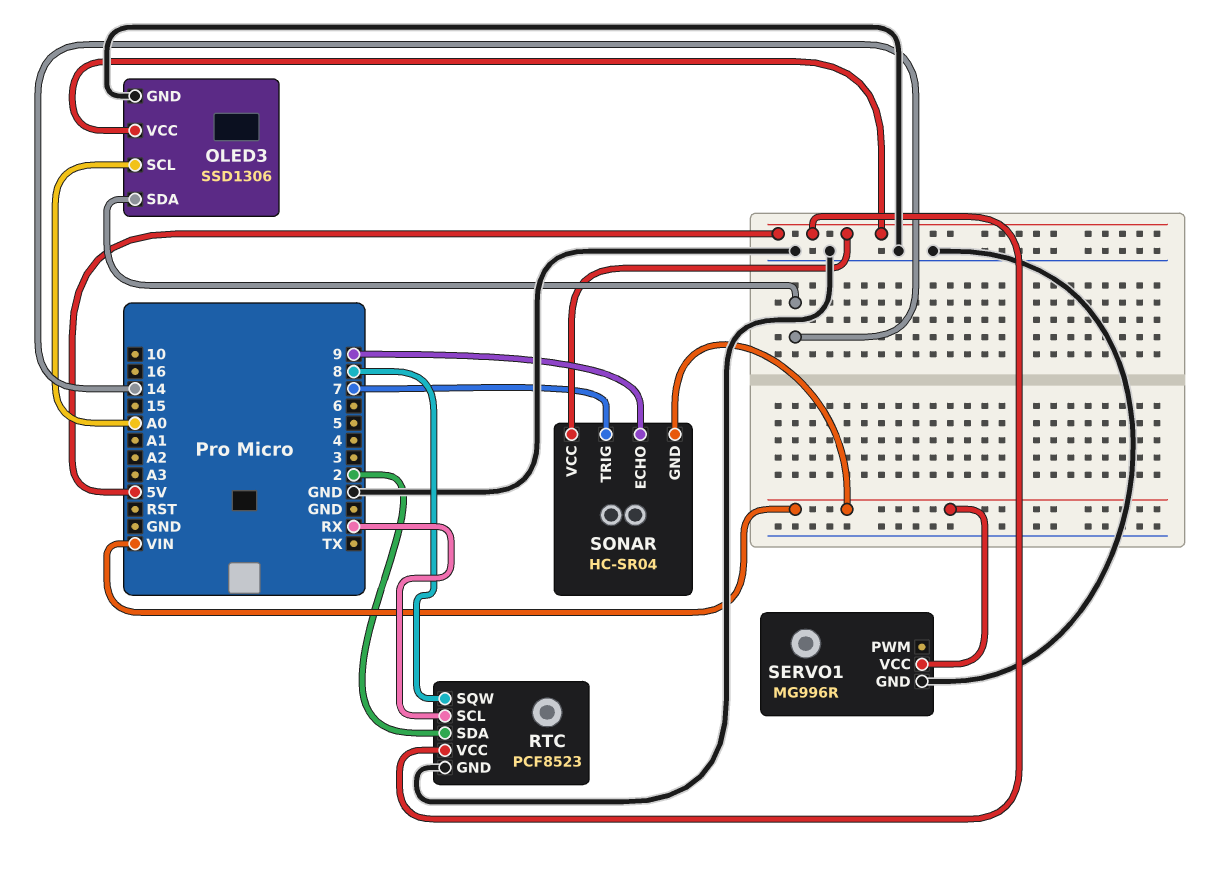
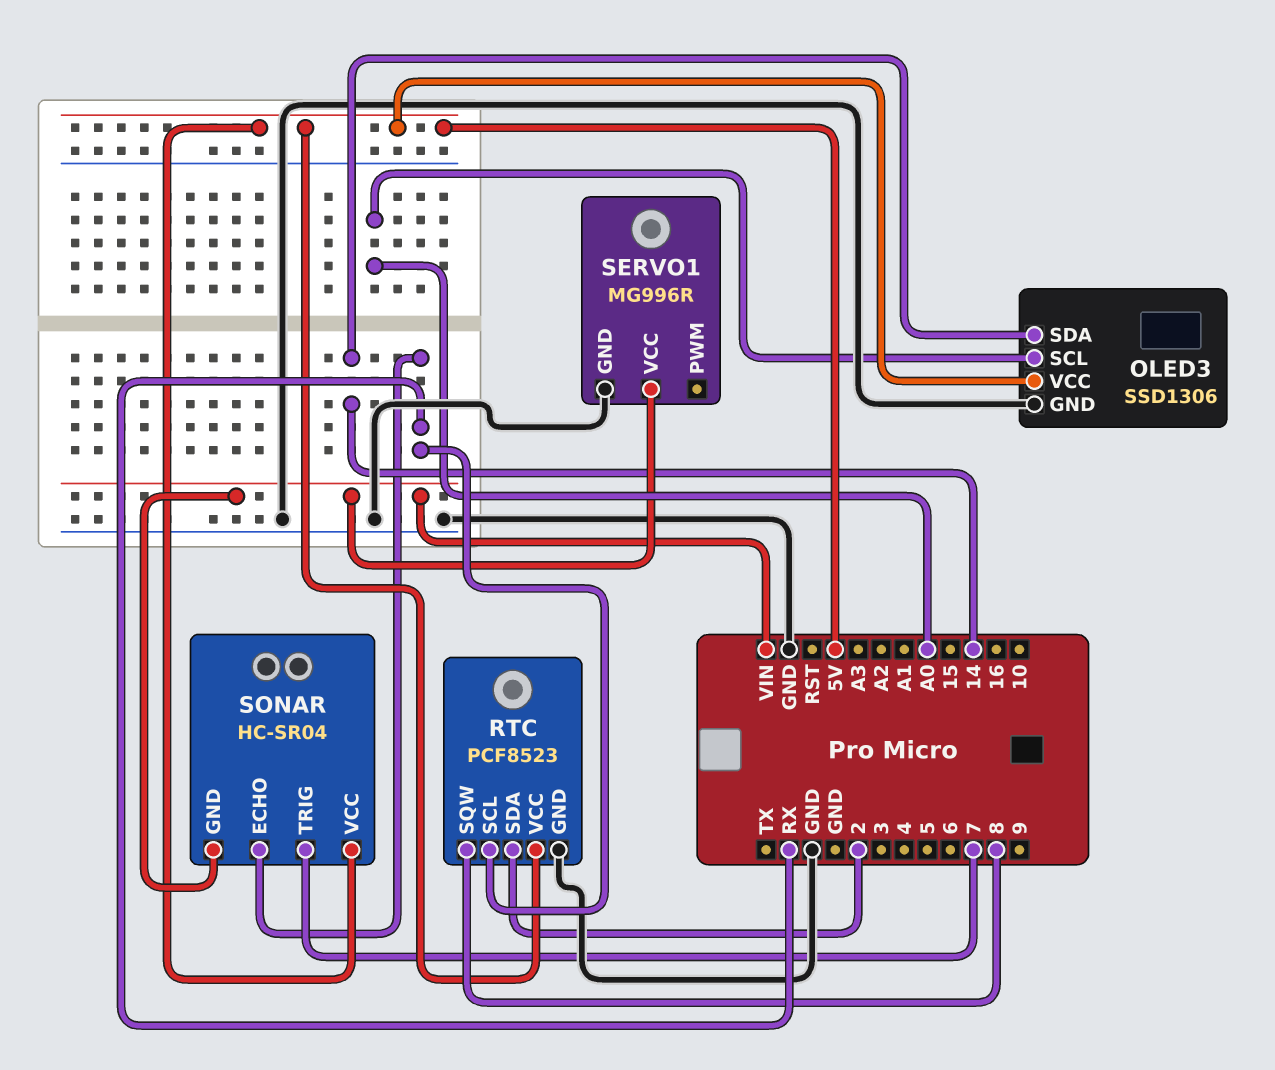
SONAR pin ECHO: 9 -> RX

